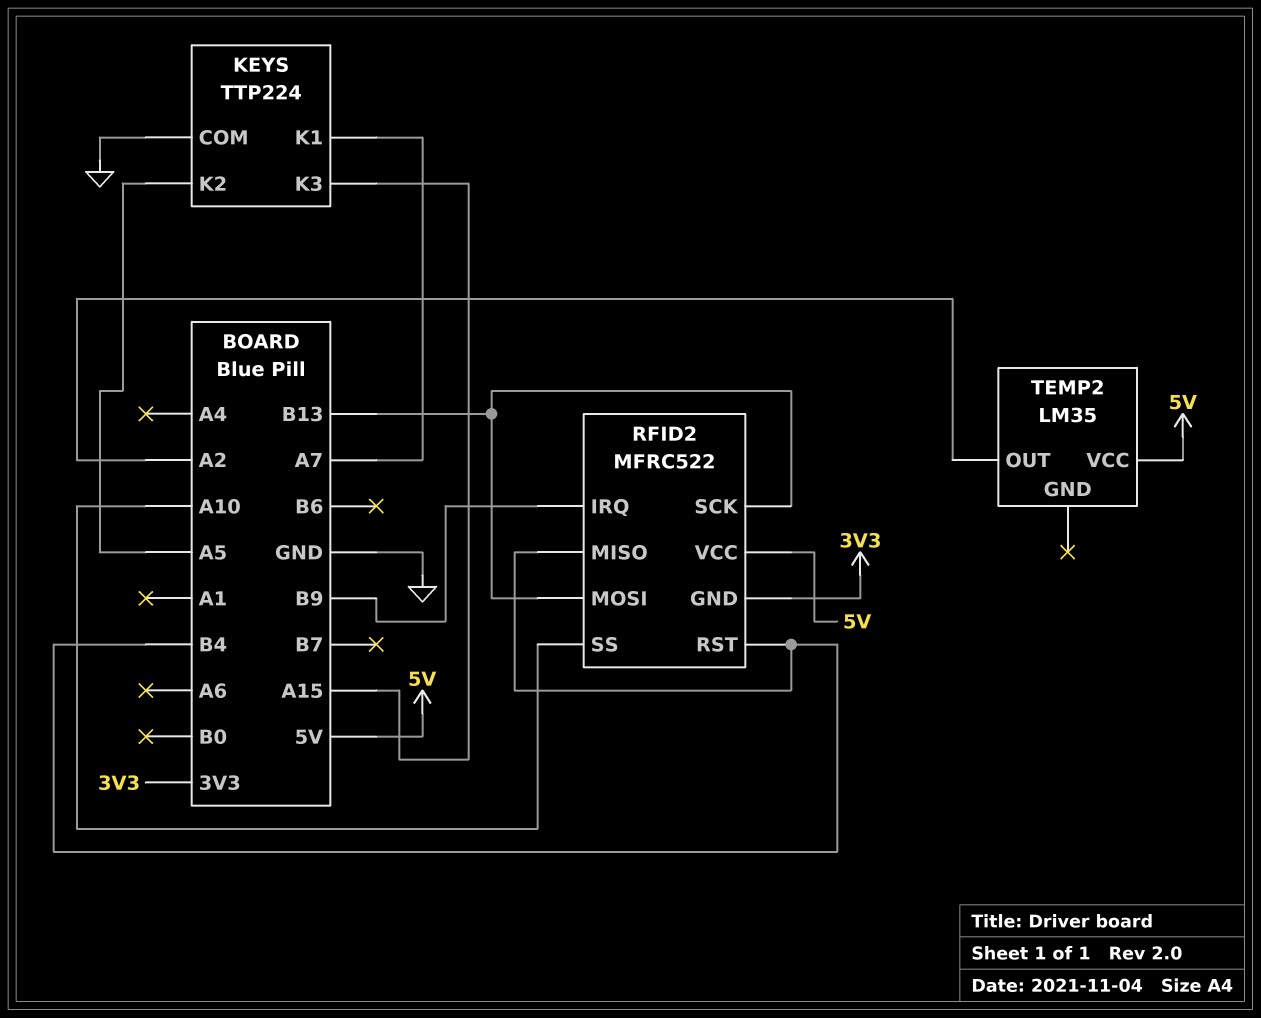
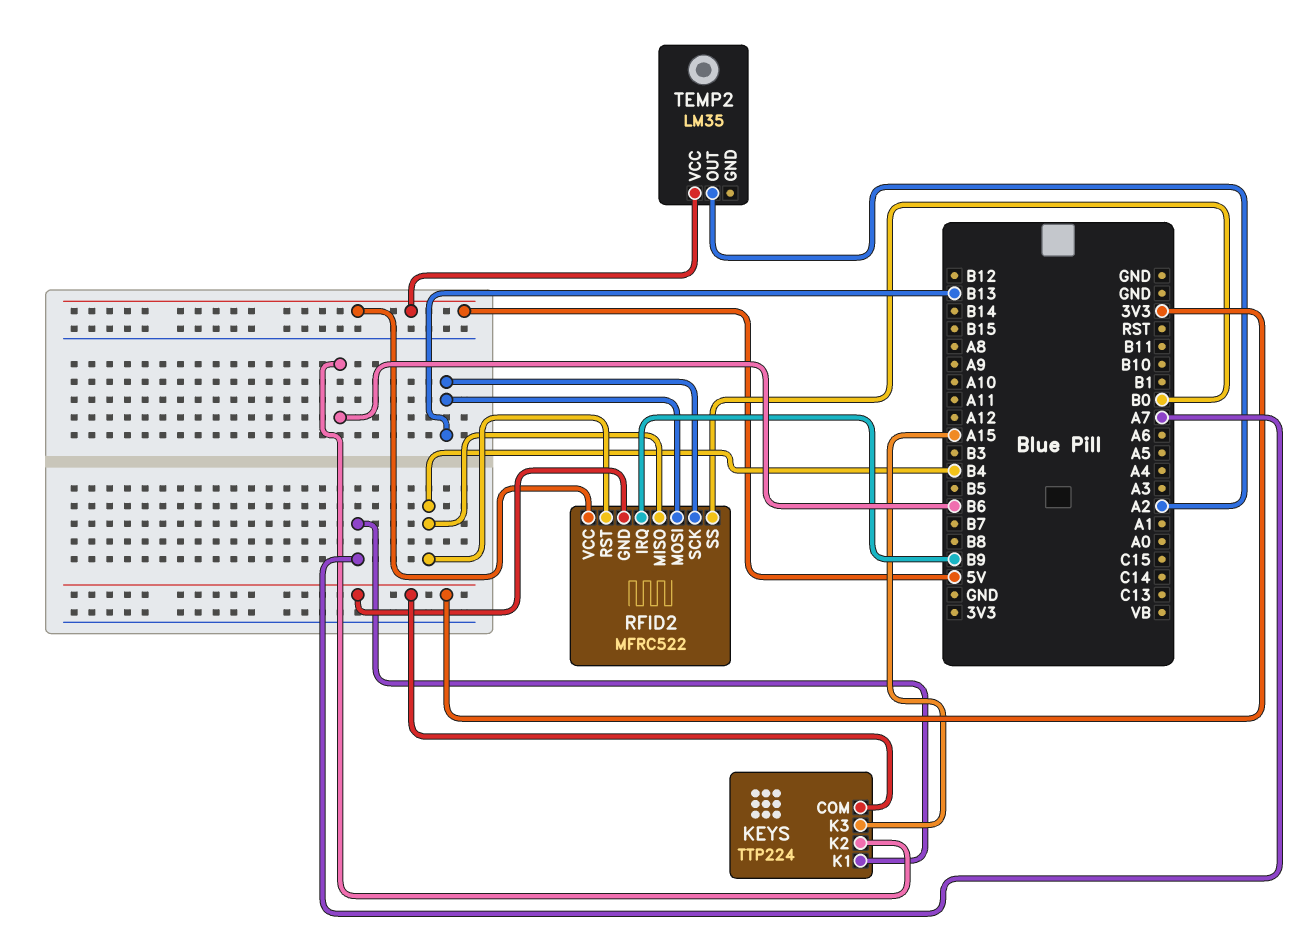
KEYS pin COM: GND -> 3V3
KEYS pin K2: A5 -> B6
RFID2 pin SS: A10 -> B0

